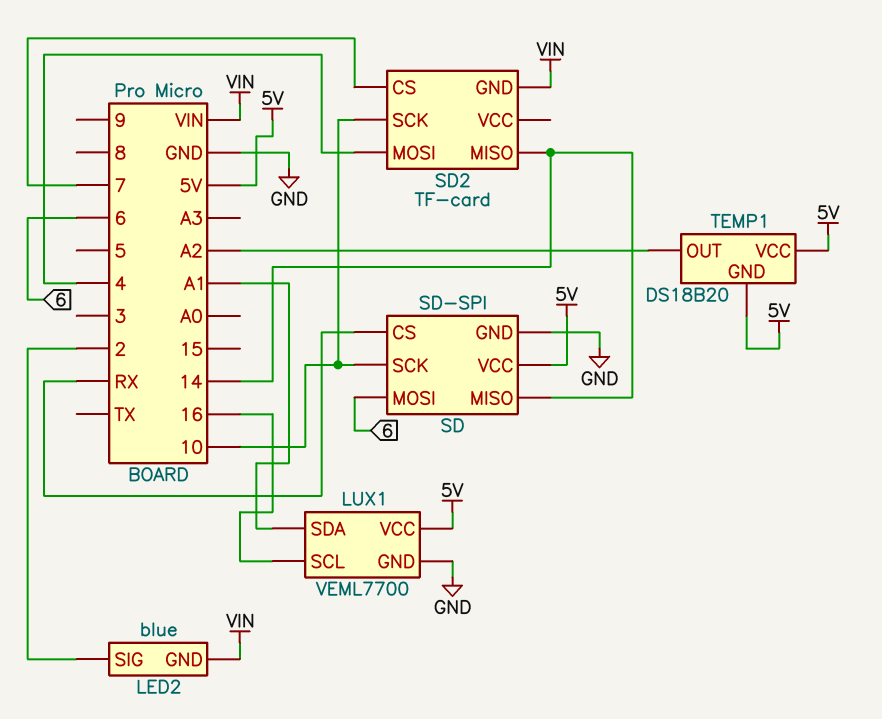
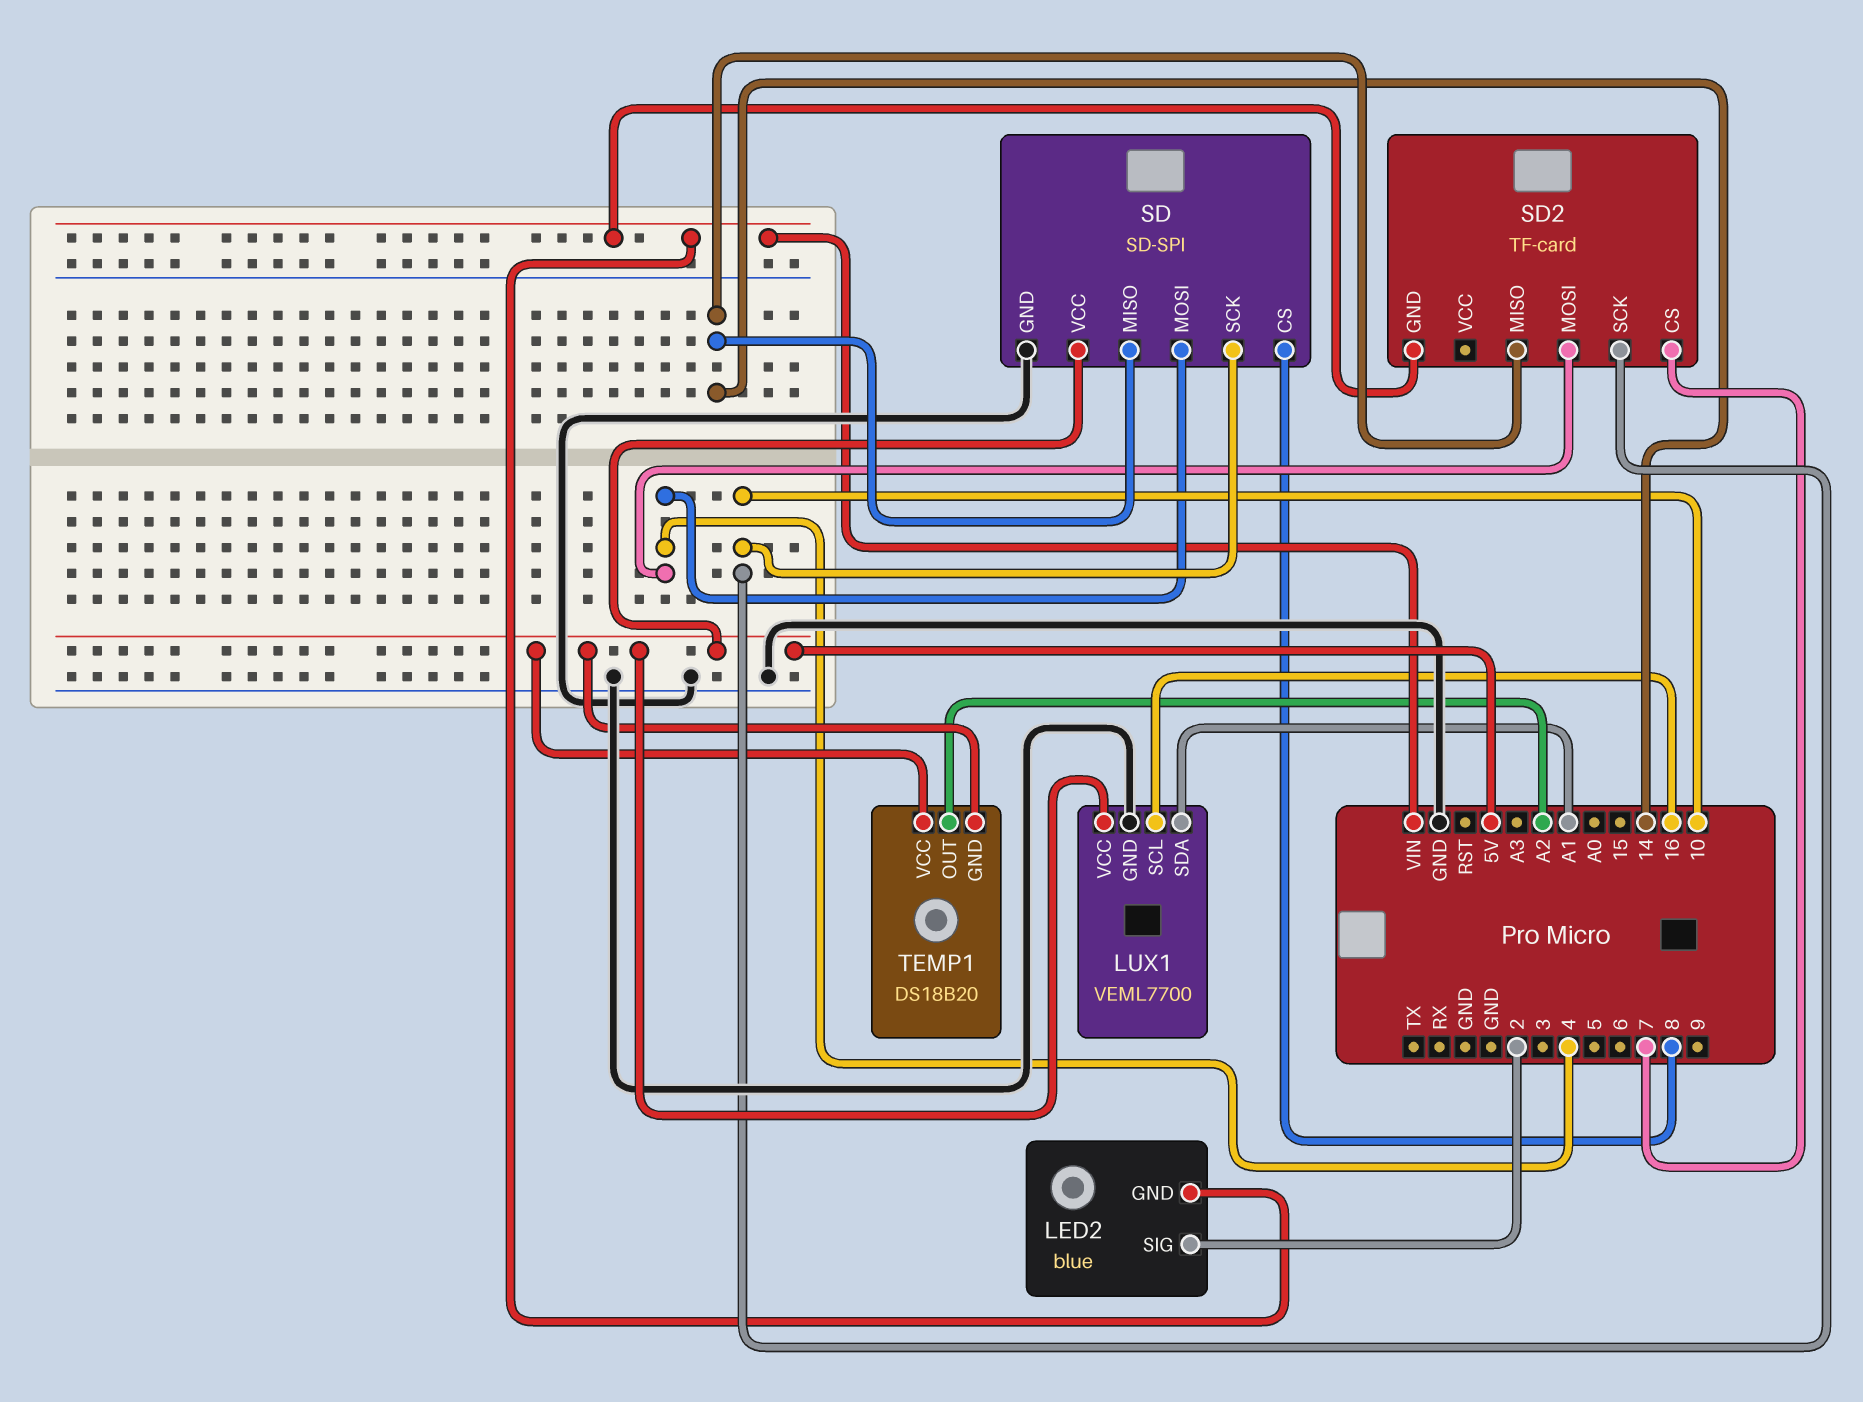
SD pin CS: RX -> 8
SD pin MOSI: 6 -> 4

